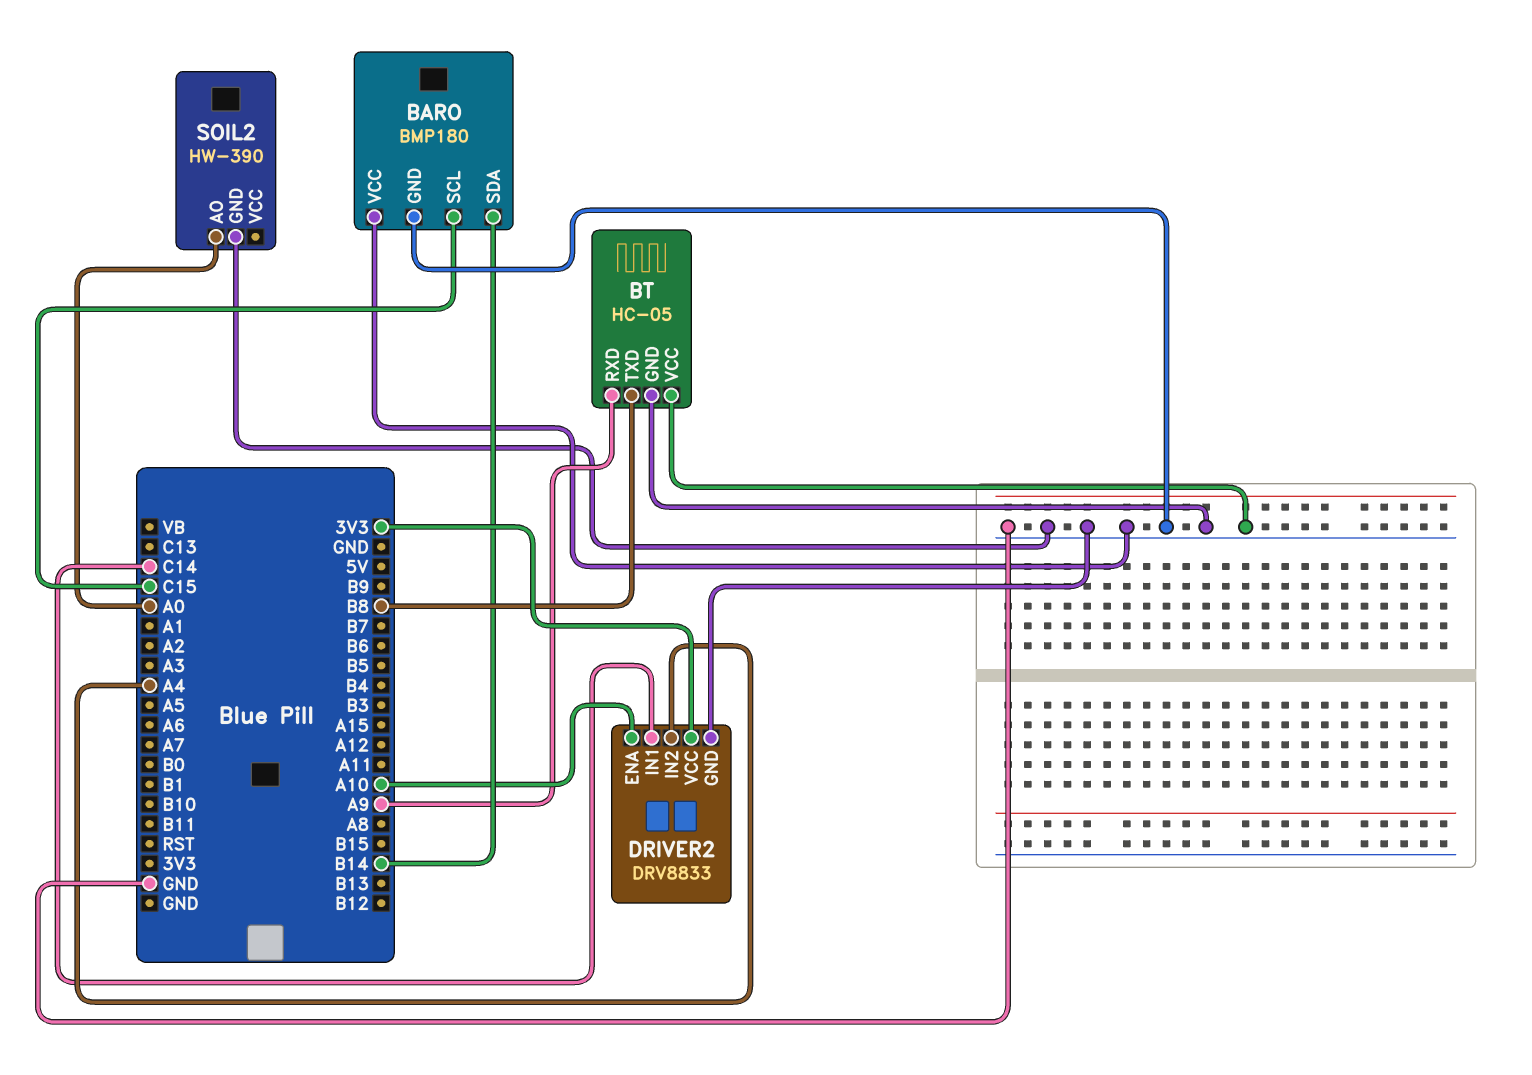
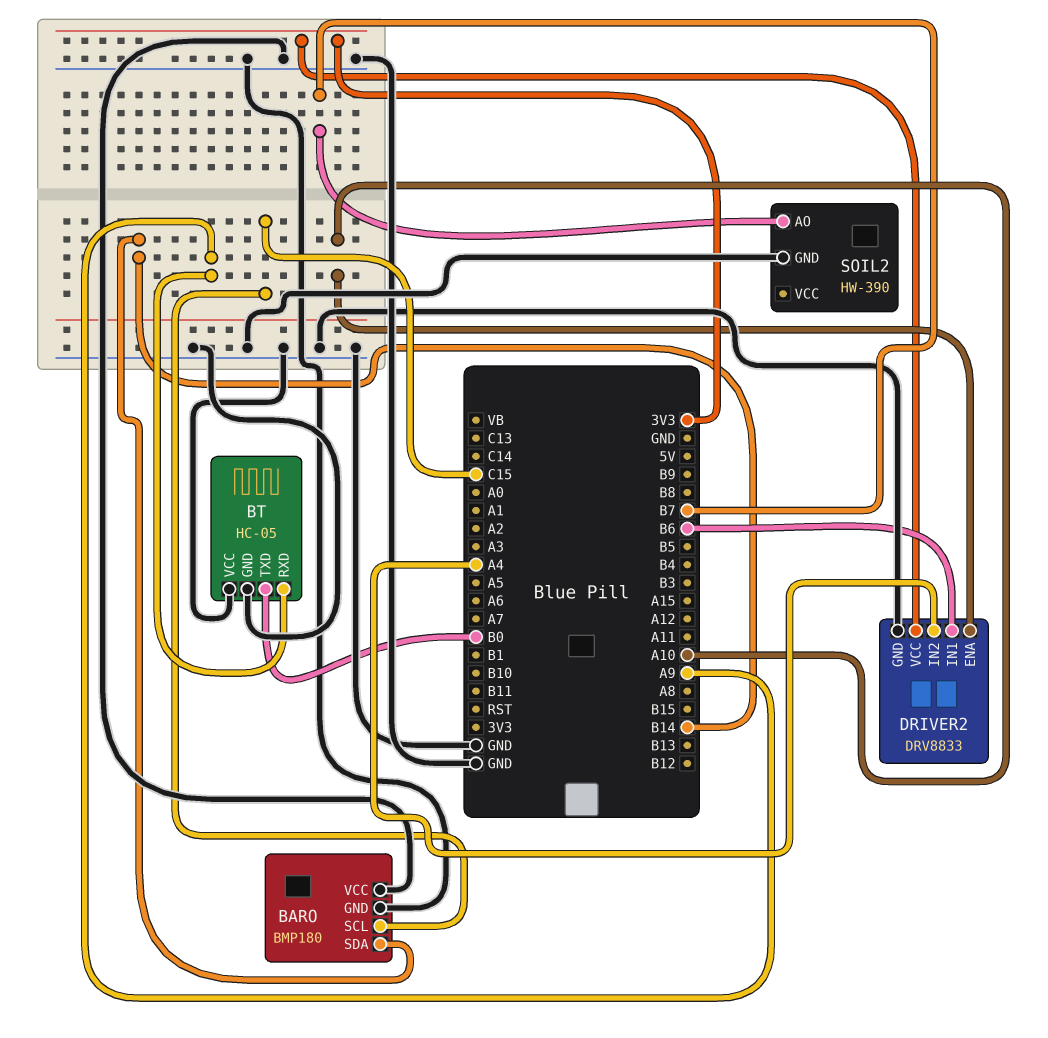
BT pin TXD: B8 -> B0
DRIVER2 pin IN1: C14 -> B6
SOIL2 pin AO: A0 -> B7

